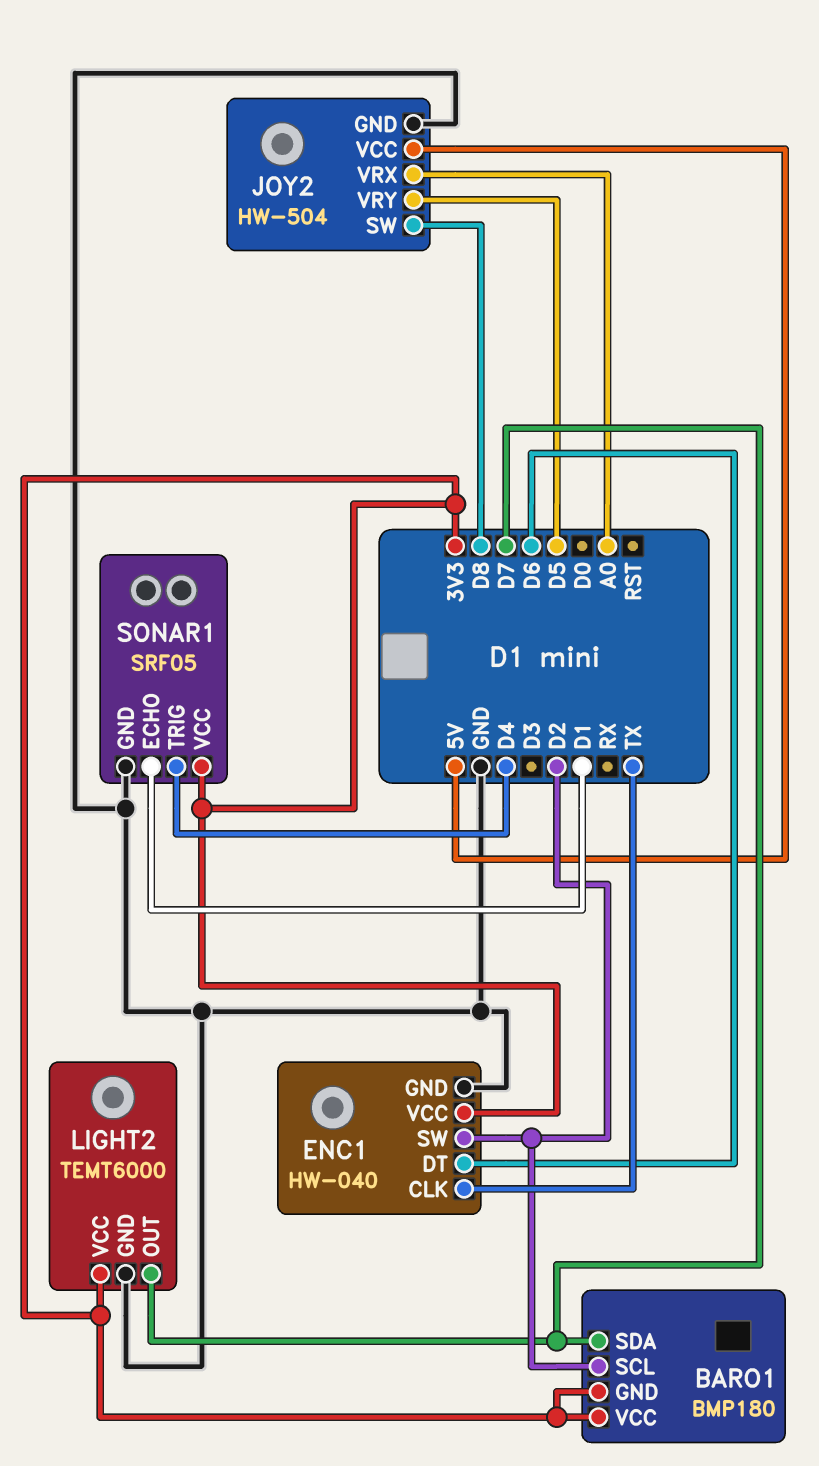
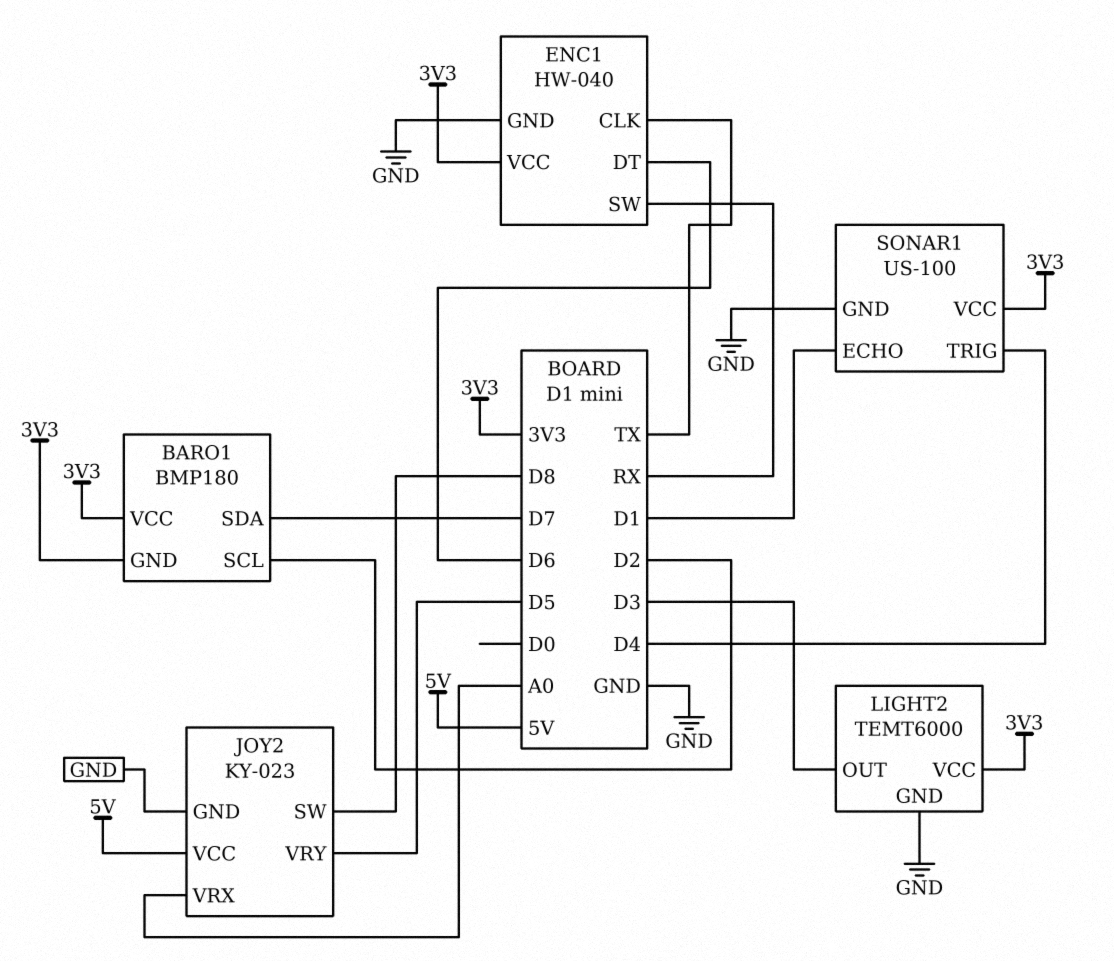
ENC1 pin SW: D2 -> RX
JOY2: HW-504 -> KY-023
LIGHT2 pin OUT: D7 -> D3
SONAR1: SRF05 -> US-100

